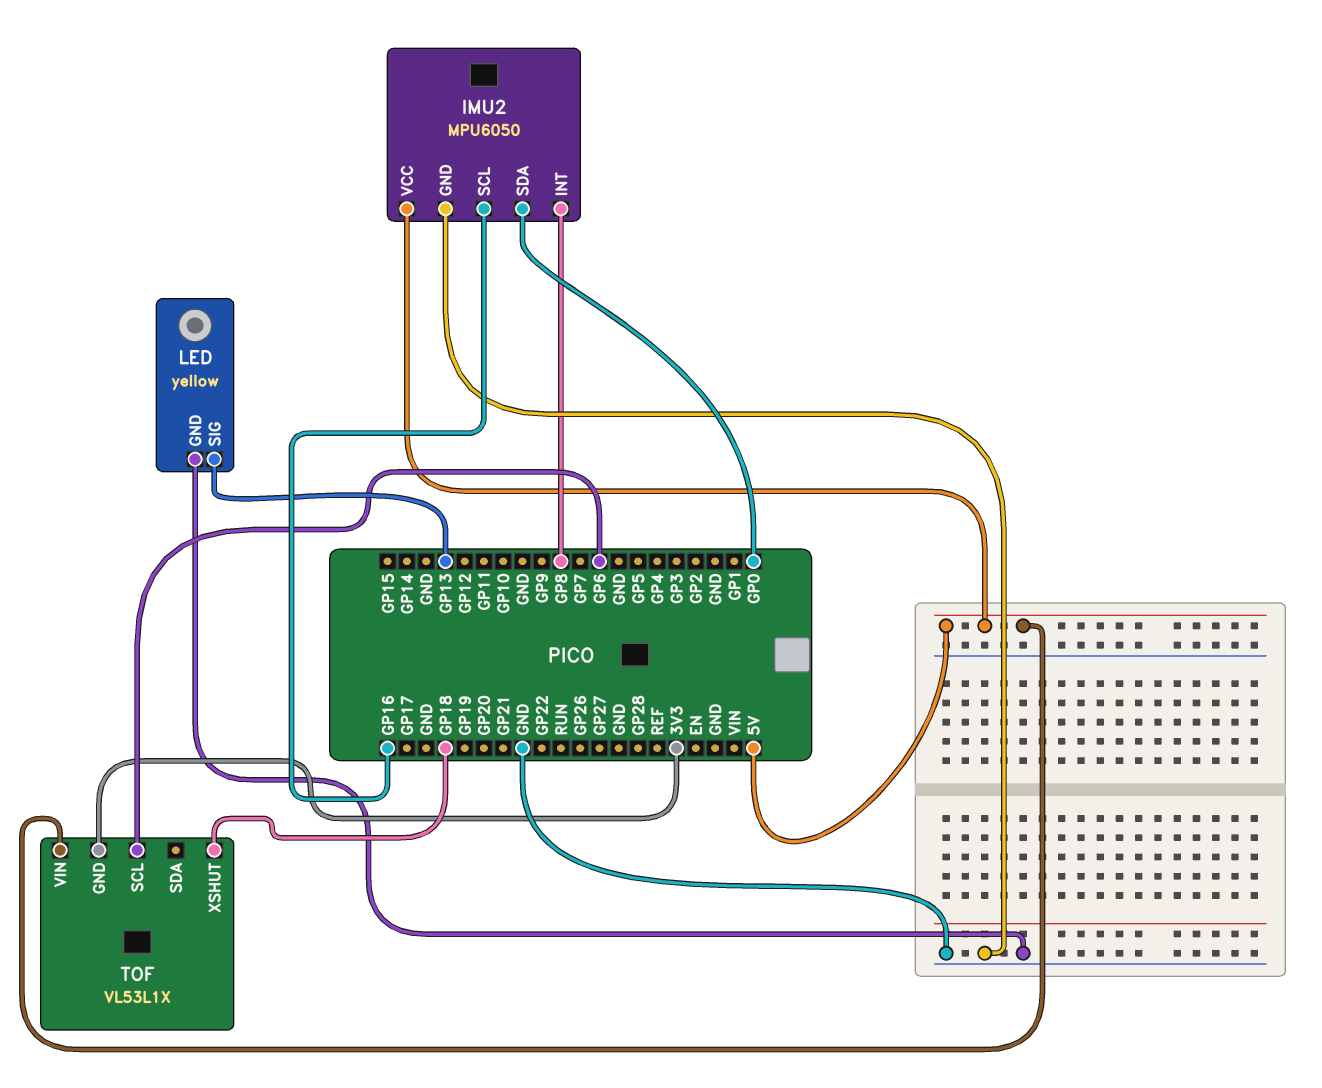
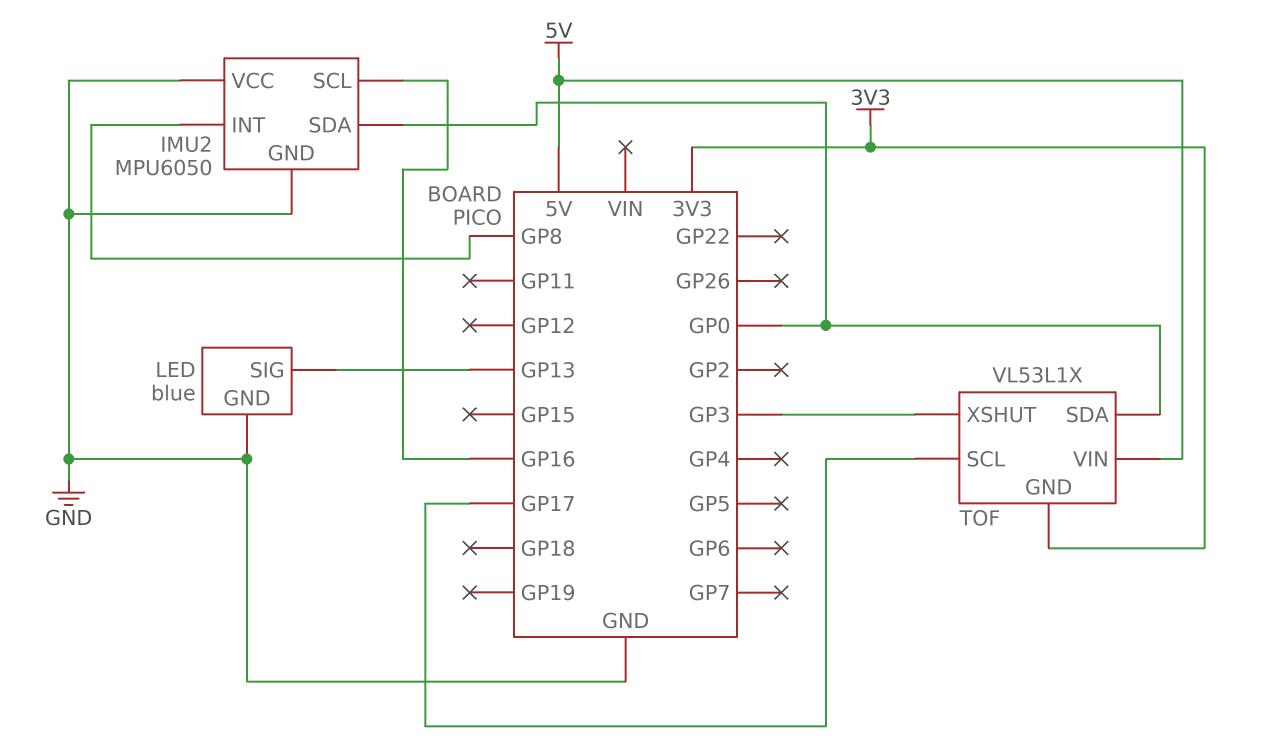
IMU2 pin VCC: 5V -> GND
LED: yellow -> blue
TOF pin SCL: GP6 -> GP17
TOF pin SDA: none -> GP0
TOF pin XSHUT: GP18 -> GP3

